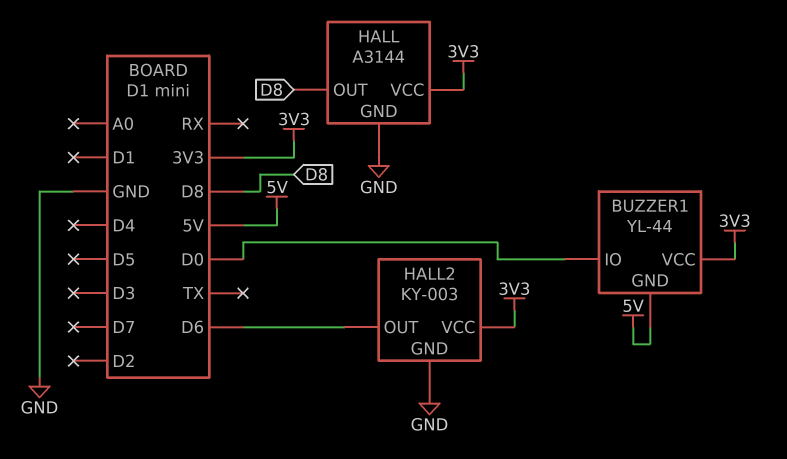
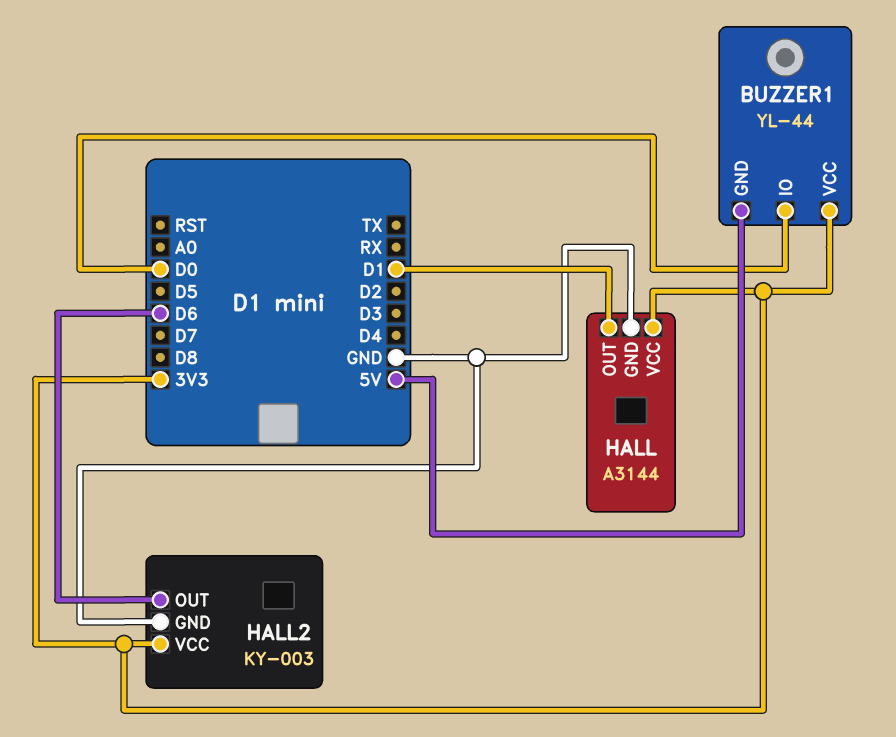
HALL pin OUT: D8 -> D1

